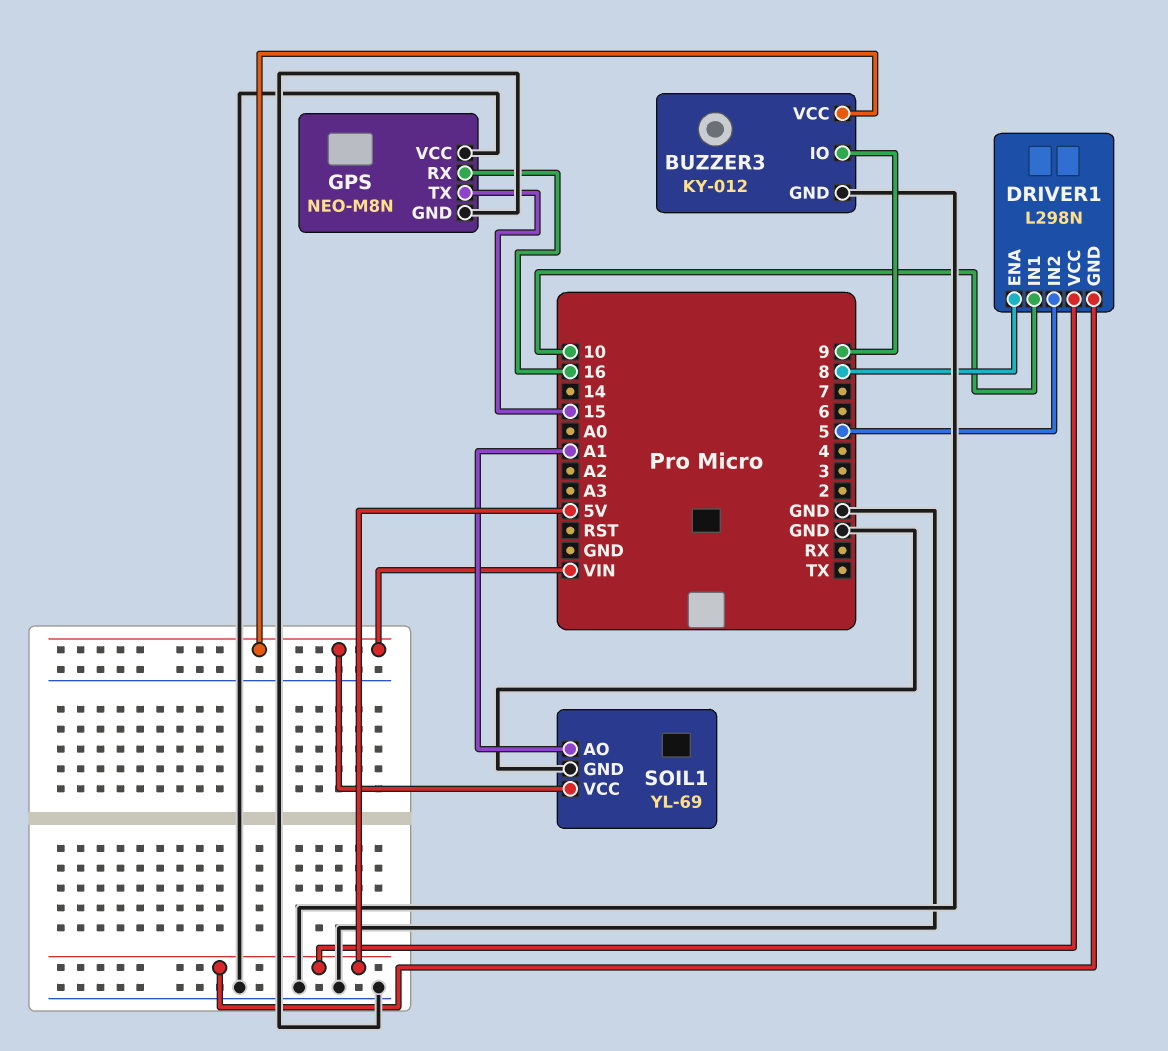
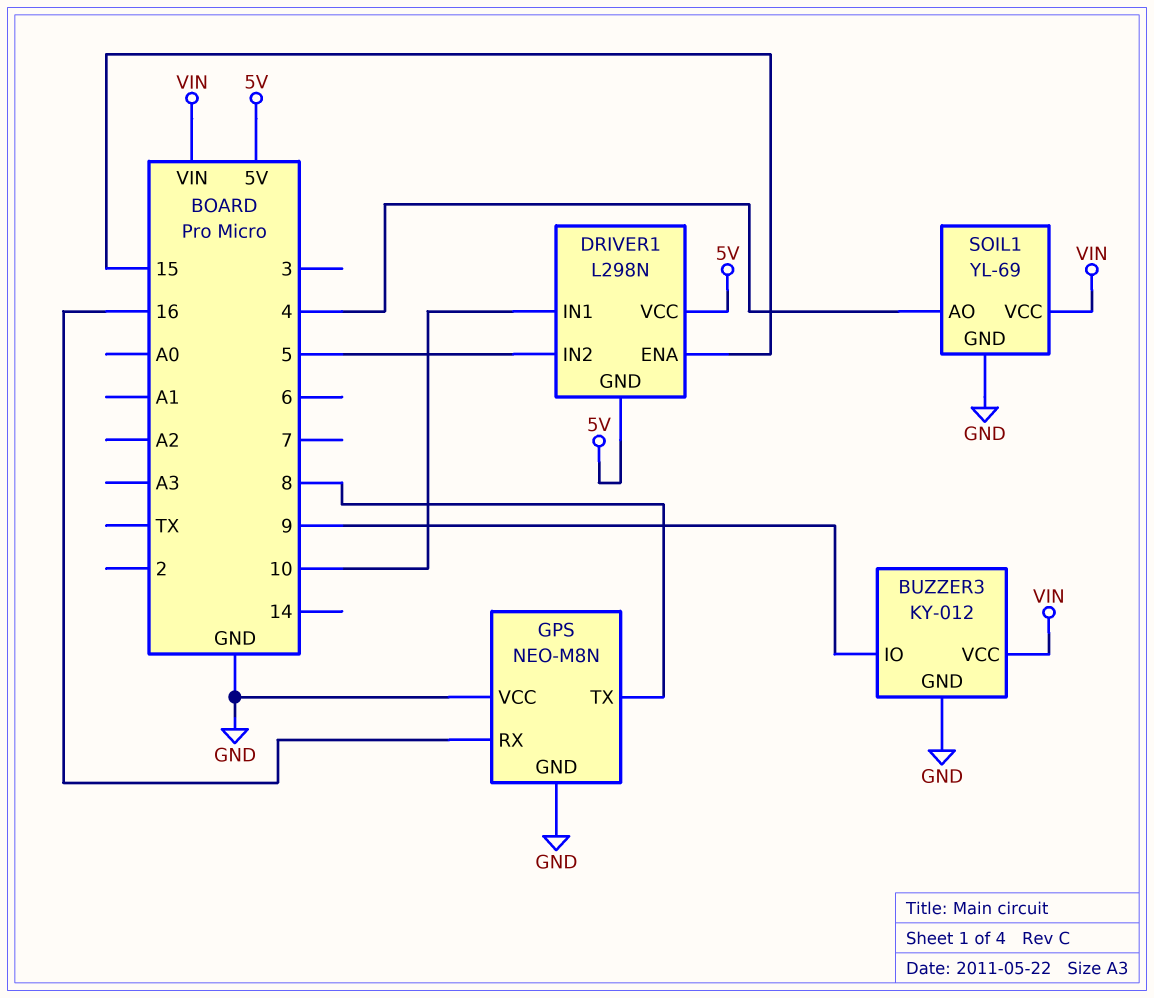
DRIVER1 pin ENA: 8 -> 15
GPS pin TX: 15 -> 8
SOIL1 pin AO: A1 -> 4

